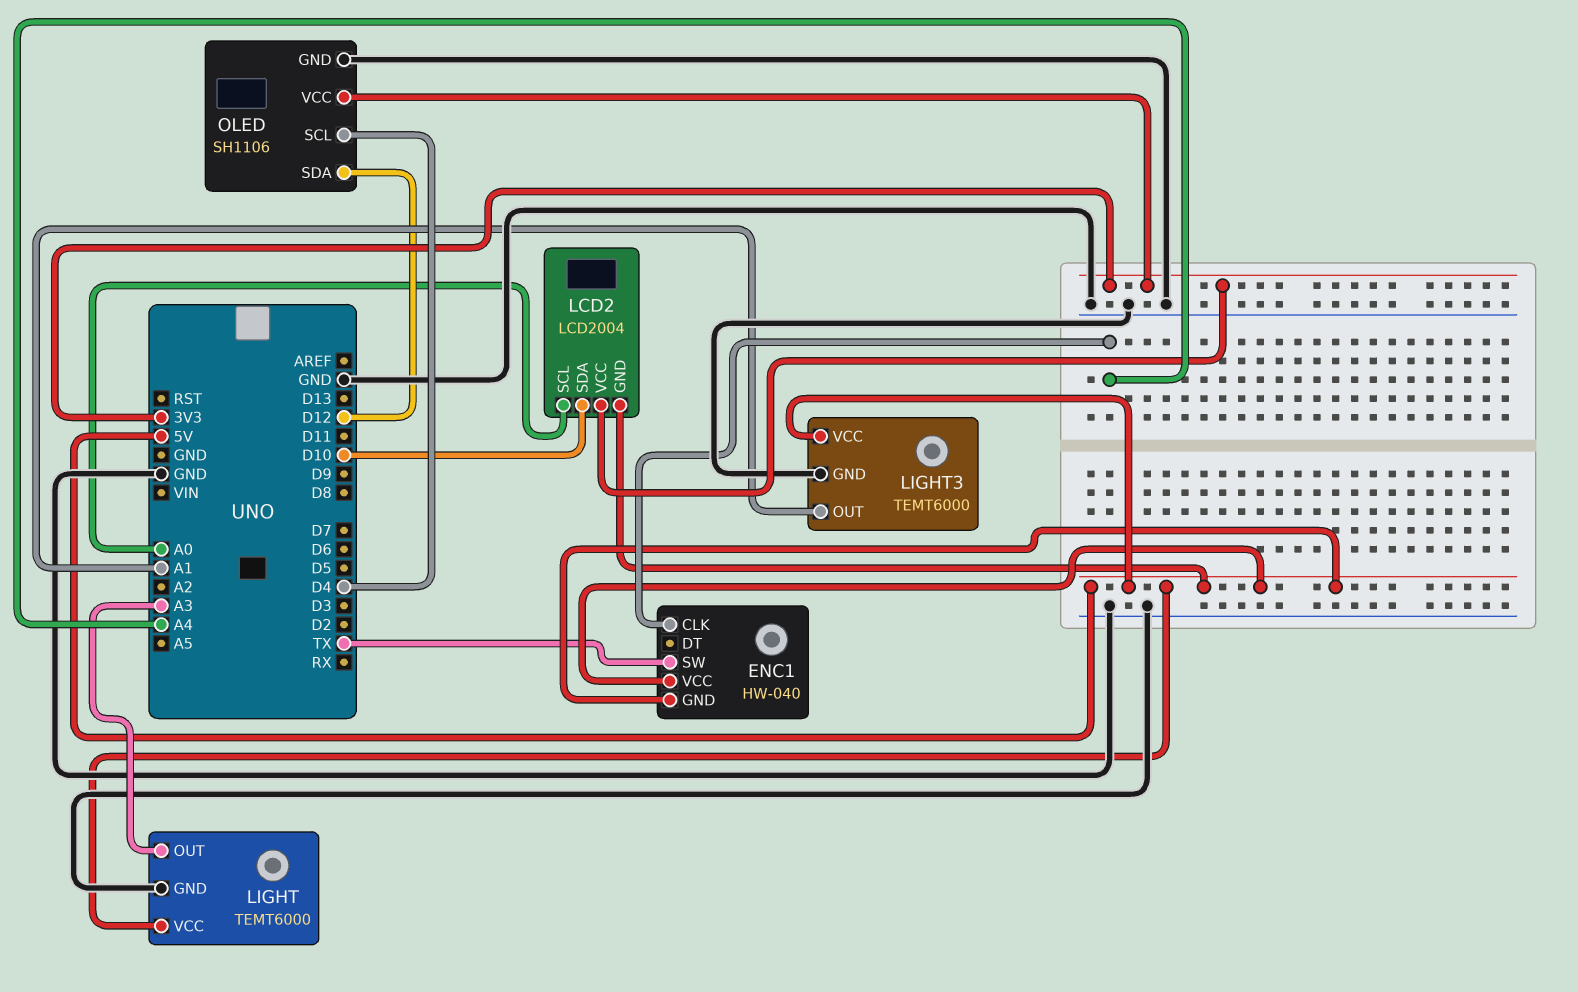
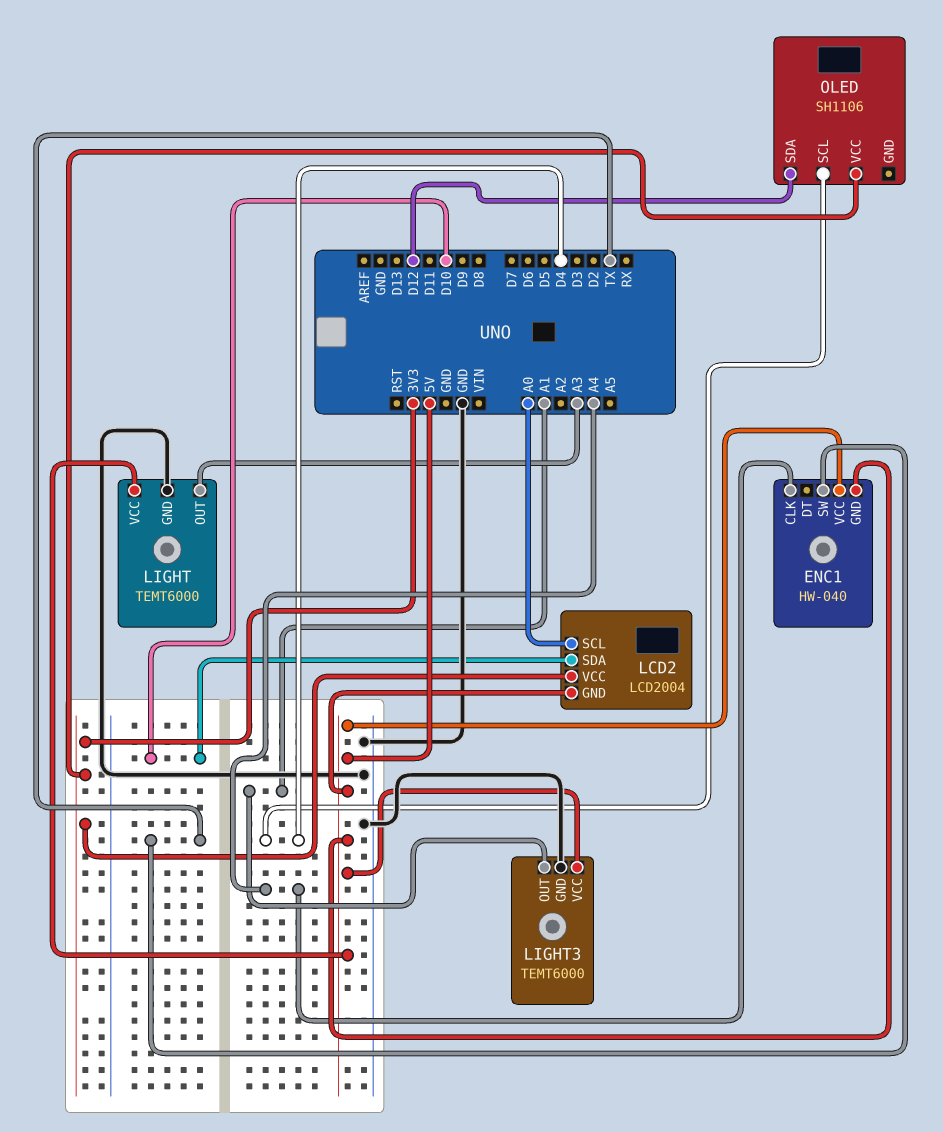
OLED pin GND: GND -> none

